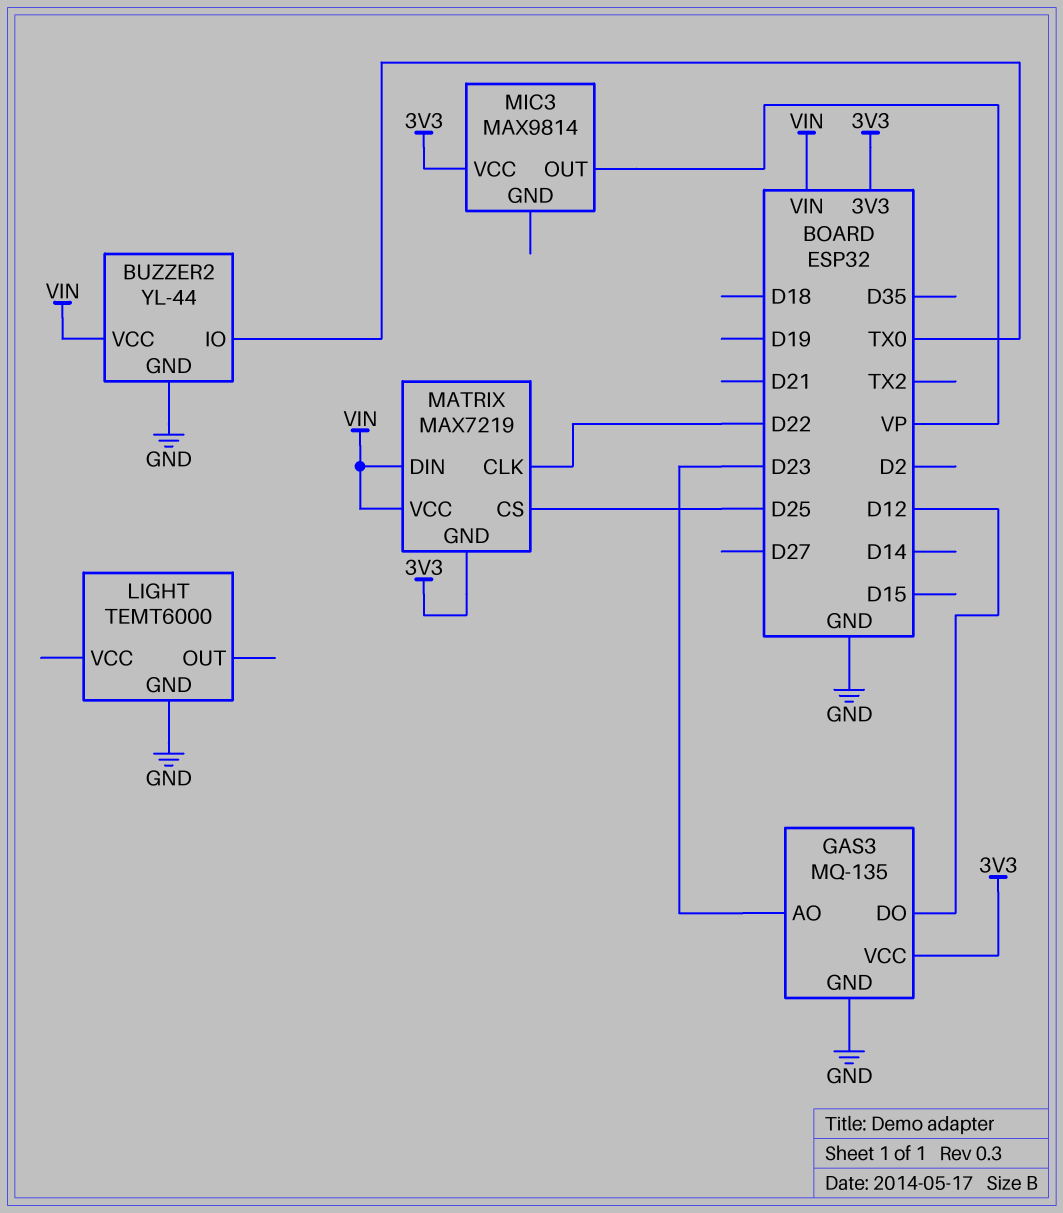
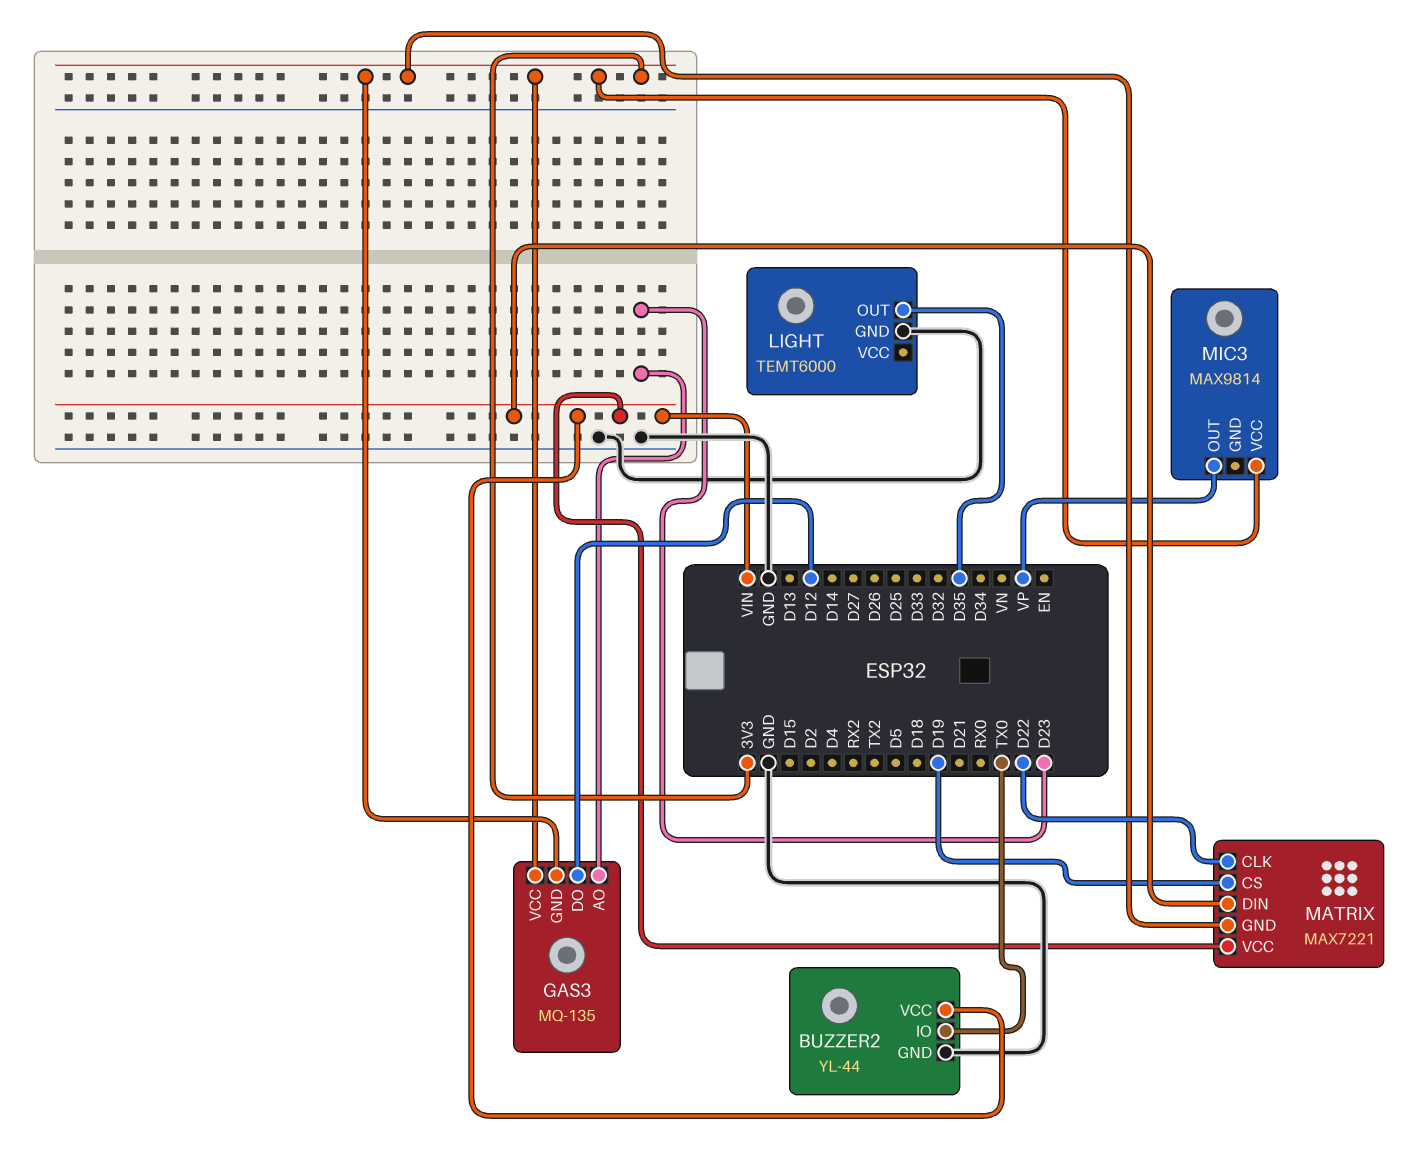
GAS3 pin GND: GND -> 3V3
LIGHT pin OUT: none -> D35
MATRIX: MAX7219 -> MAX7221
MATRIX pin CS: D25 -> D19

